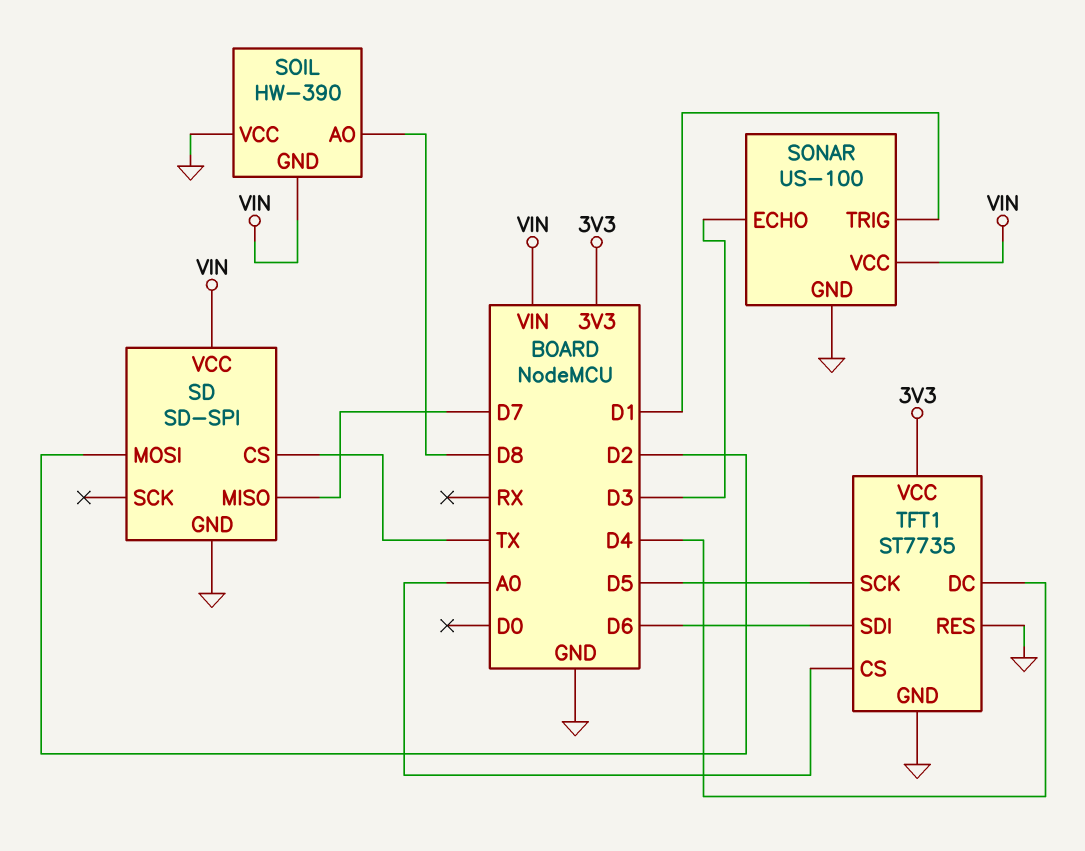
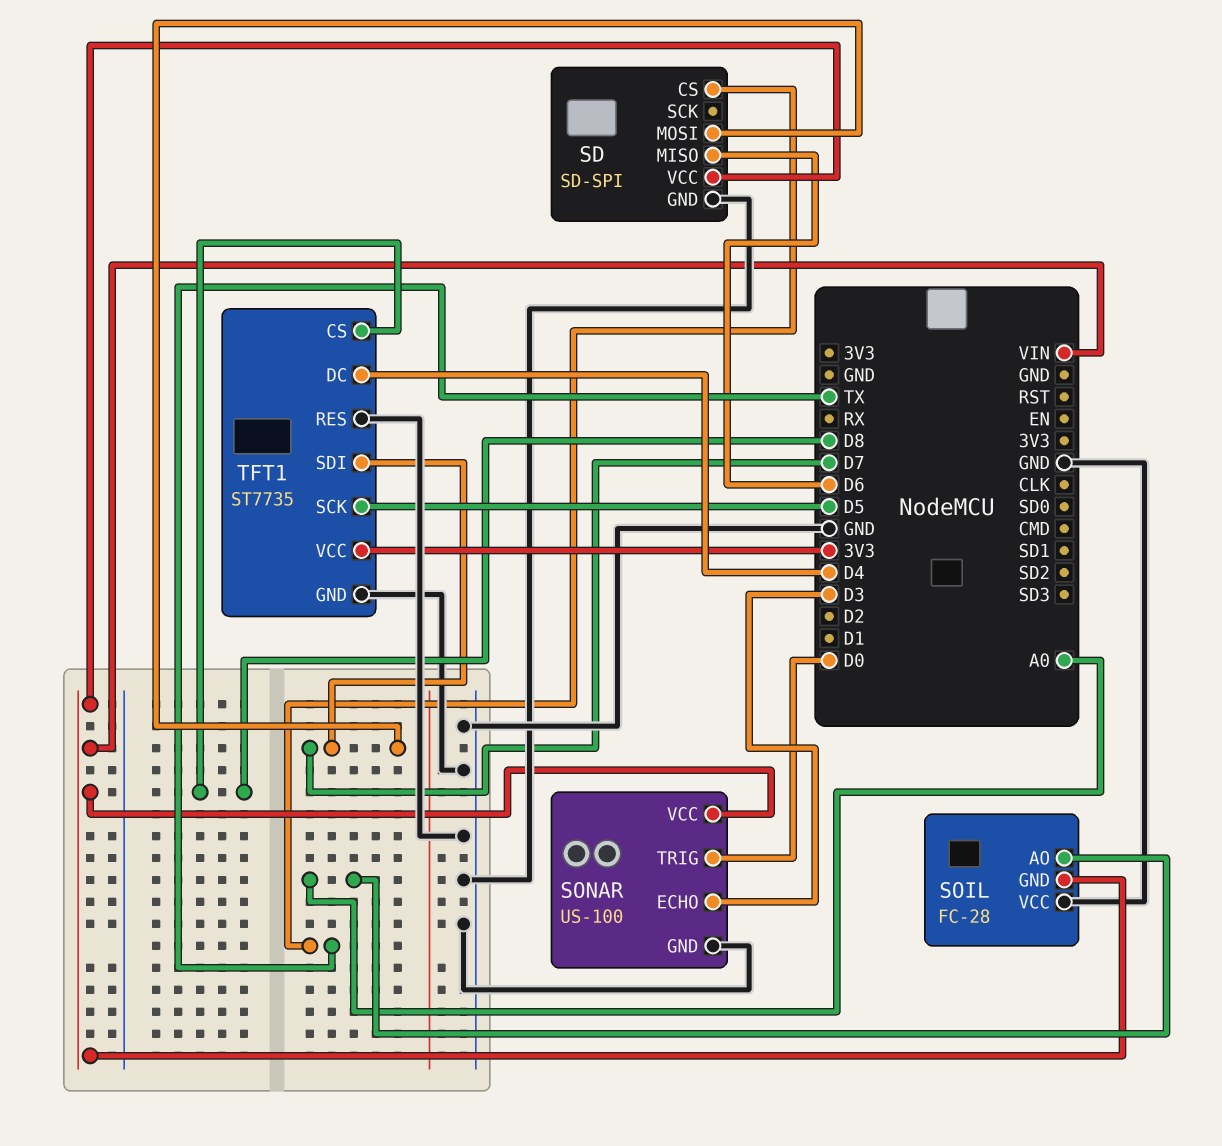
SD pin MISO: D7 -> D6
SD pin MOSI: D2 -> D7
SOIL: HW-390 -> FC-28
SOIL pin AO: D8 -> A0
SONAR pin TRIG: D1 -> D0
TFT1 pin CS: A0 -> D8
TFT1 pin SDI: D6 -> D7

